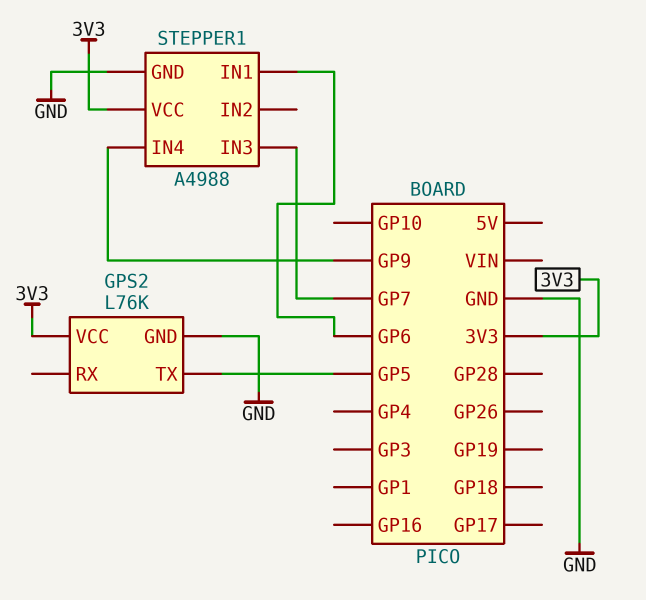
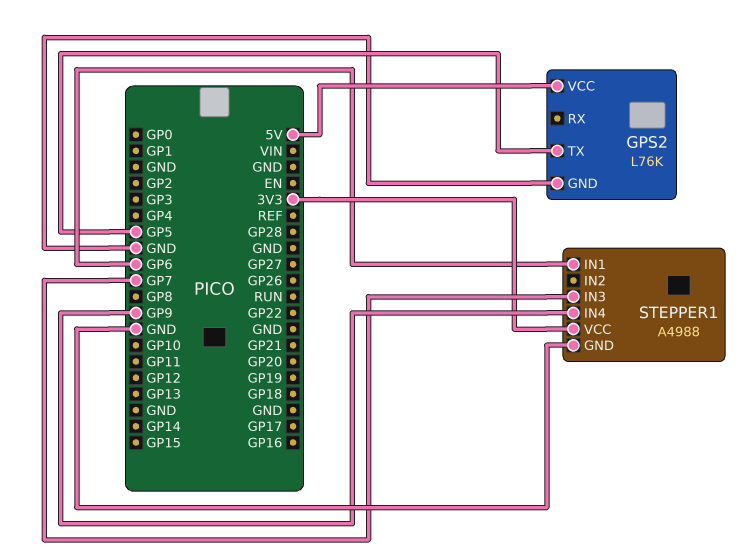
GPS2 pin VCC: 3V3 -> 5V

